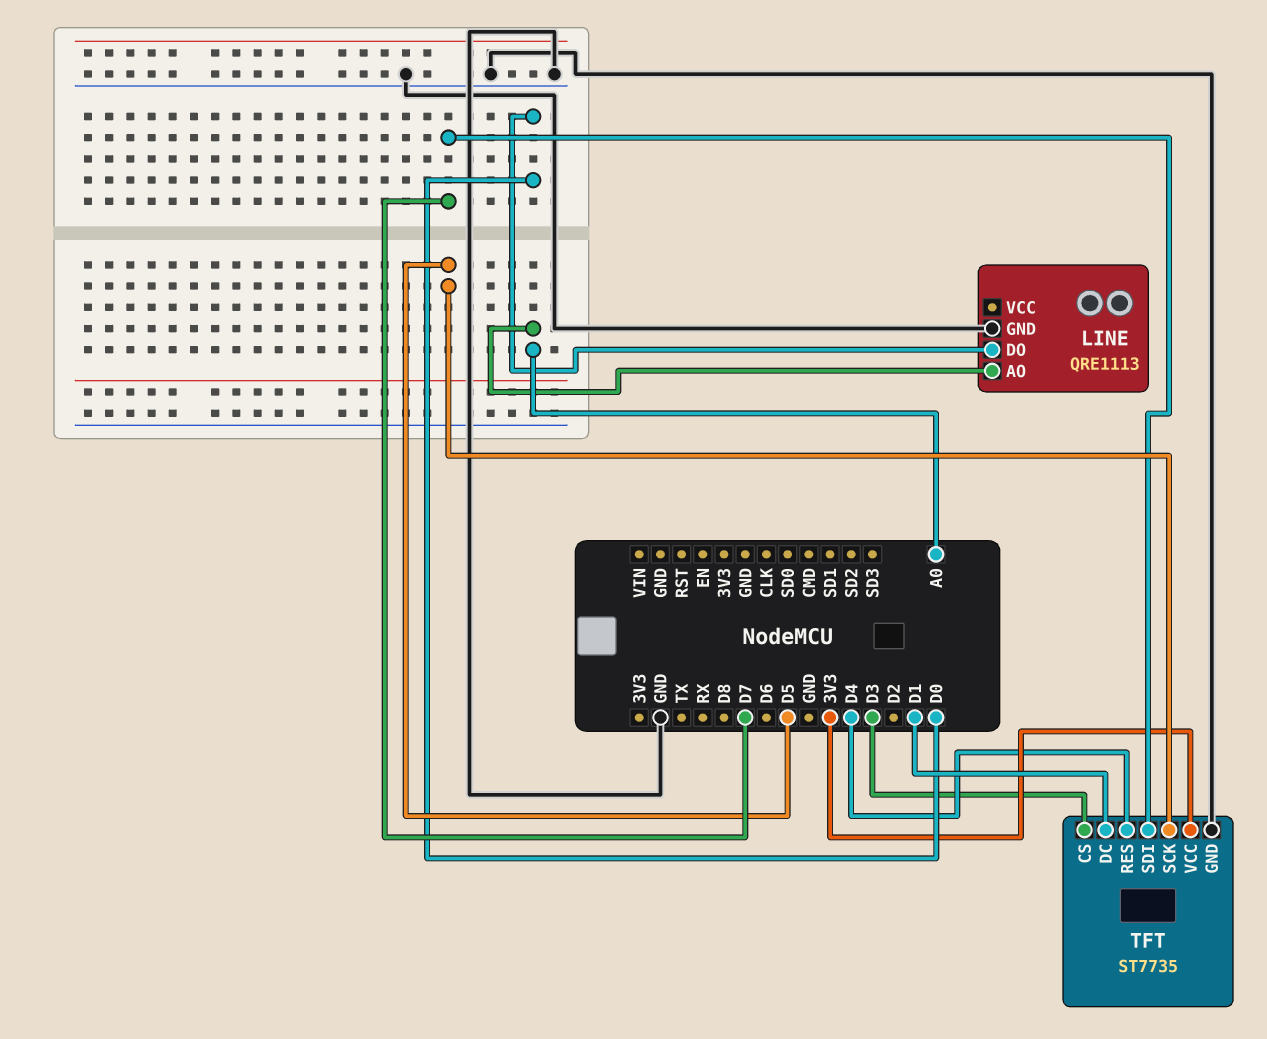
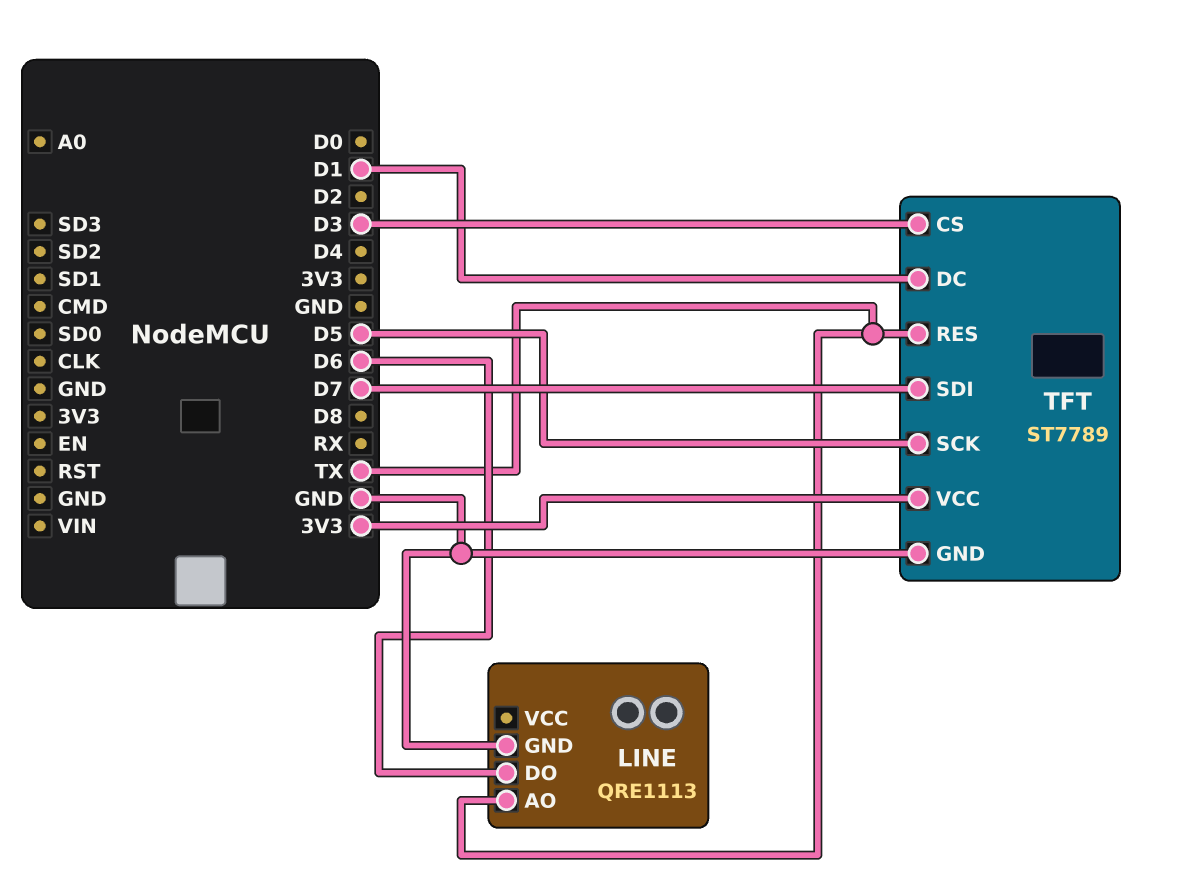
LINE pin AO: A0 -> TX
LINE pin DO: D0 -> D6
TFT: ST7735 -> ST7789
TFT pin RES: D4 -> TX

